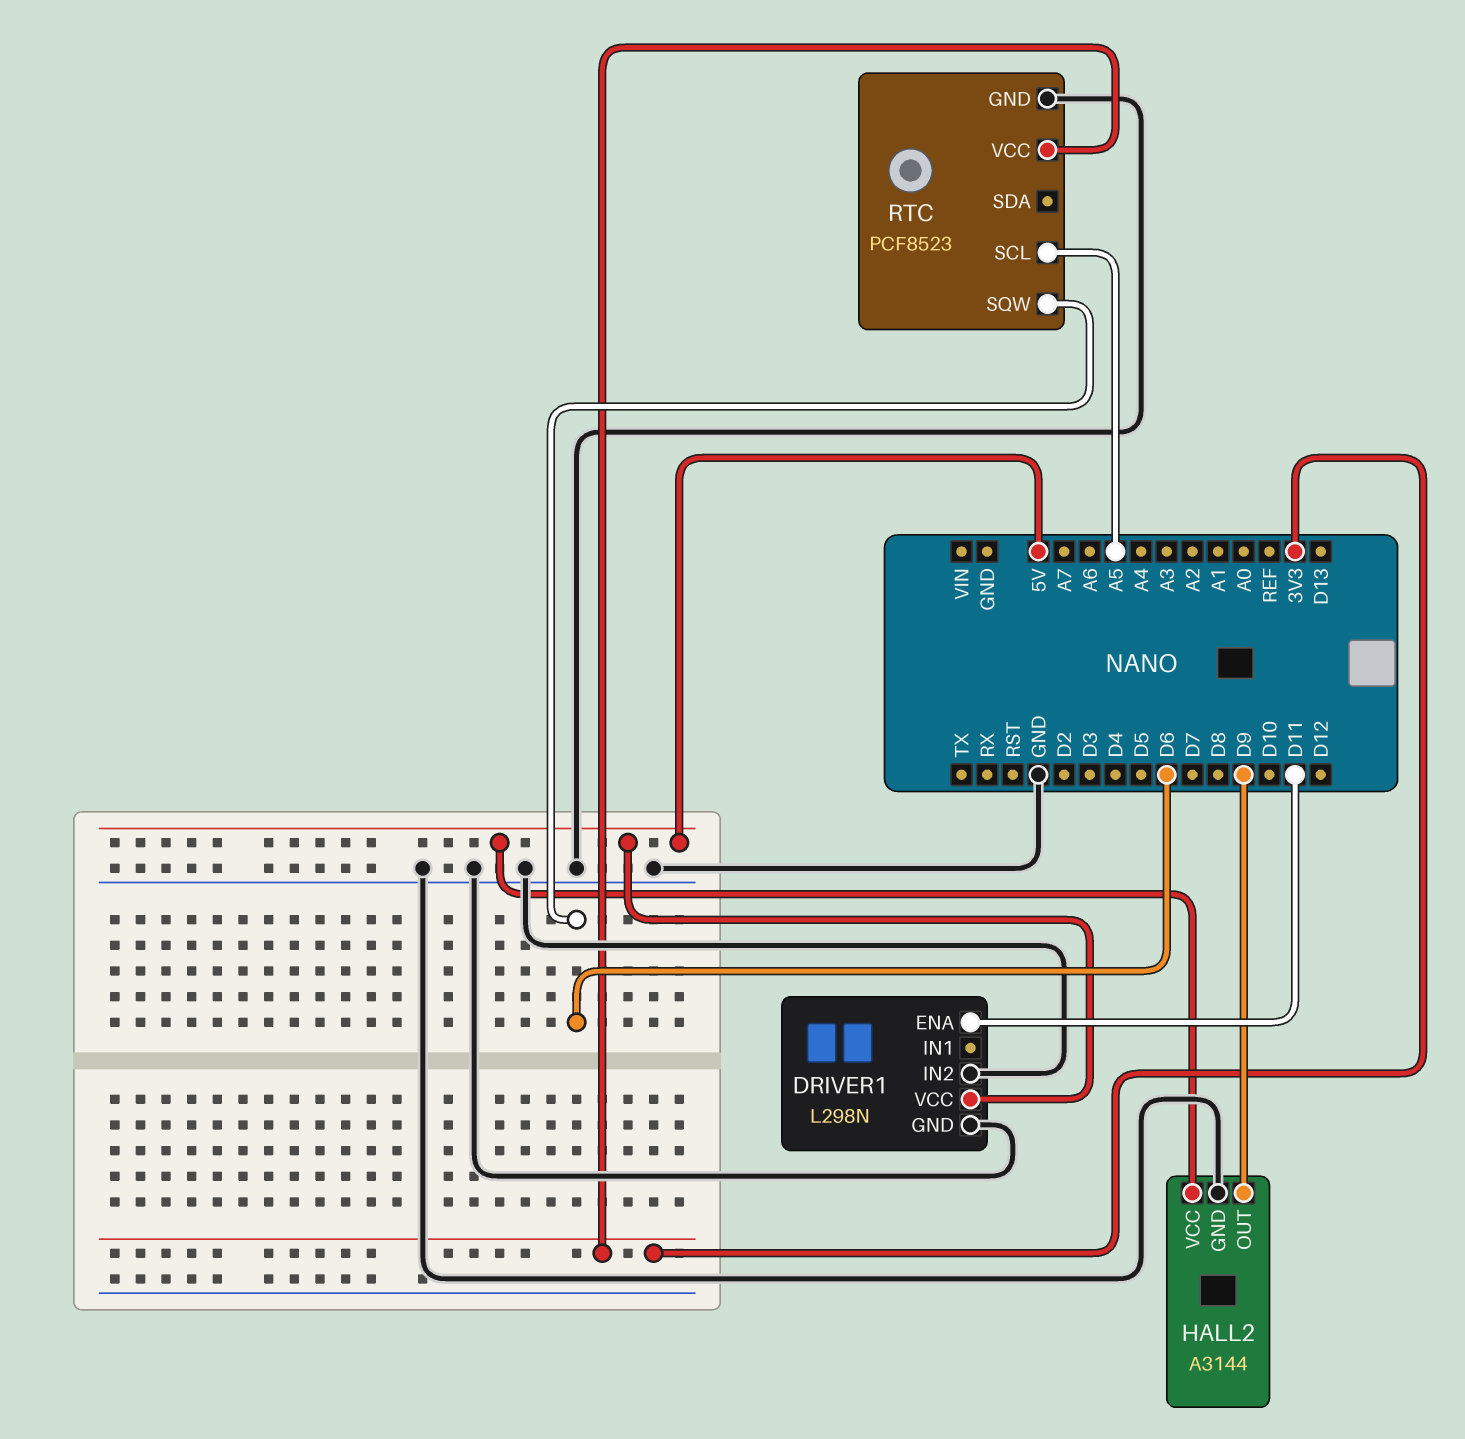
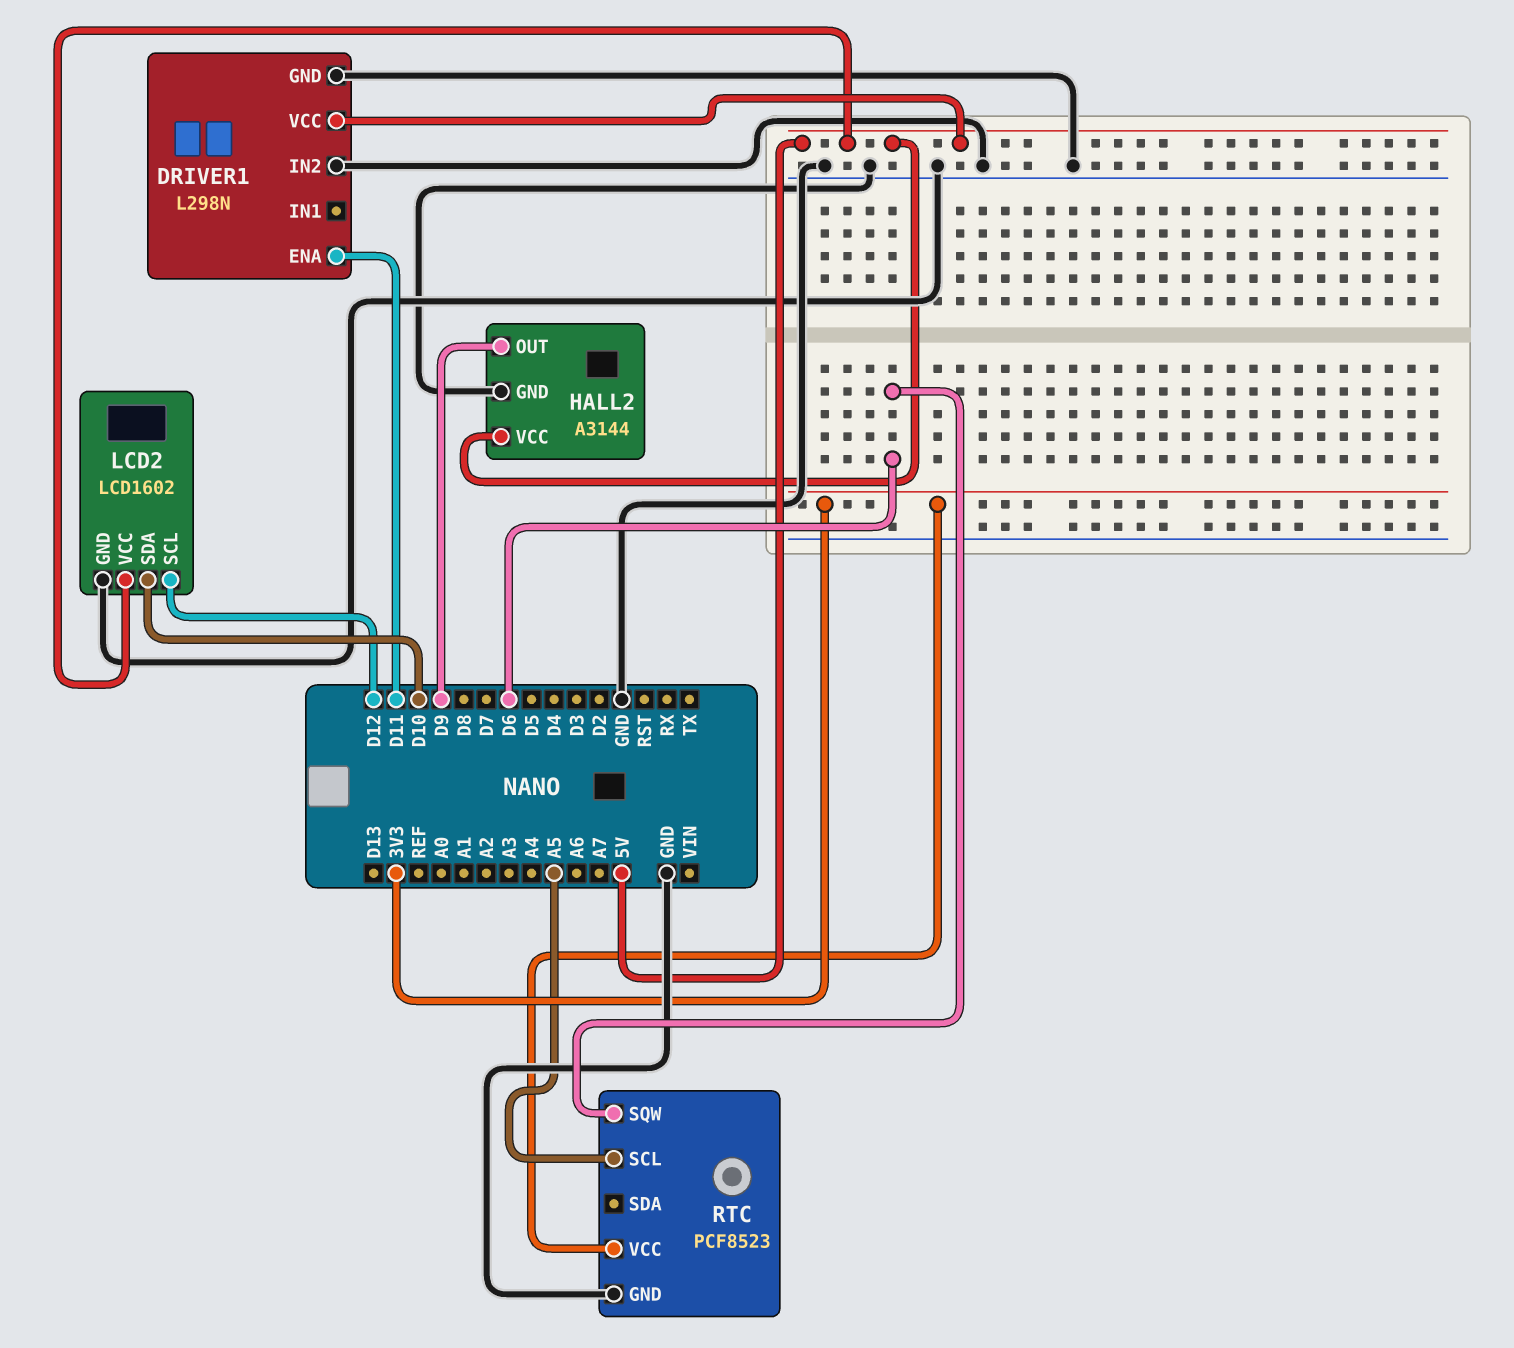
LCD2: none -> LCD1602
LCD2 pin GND: none -> GND
LCD2 pin SCL: none -> D12
LCD2 pin SDA: none -> D10
LCD2 pin VCC: none -> 5V

